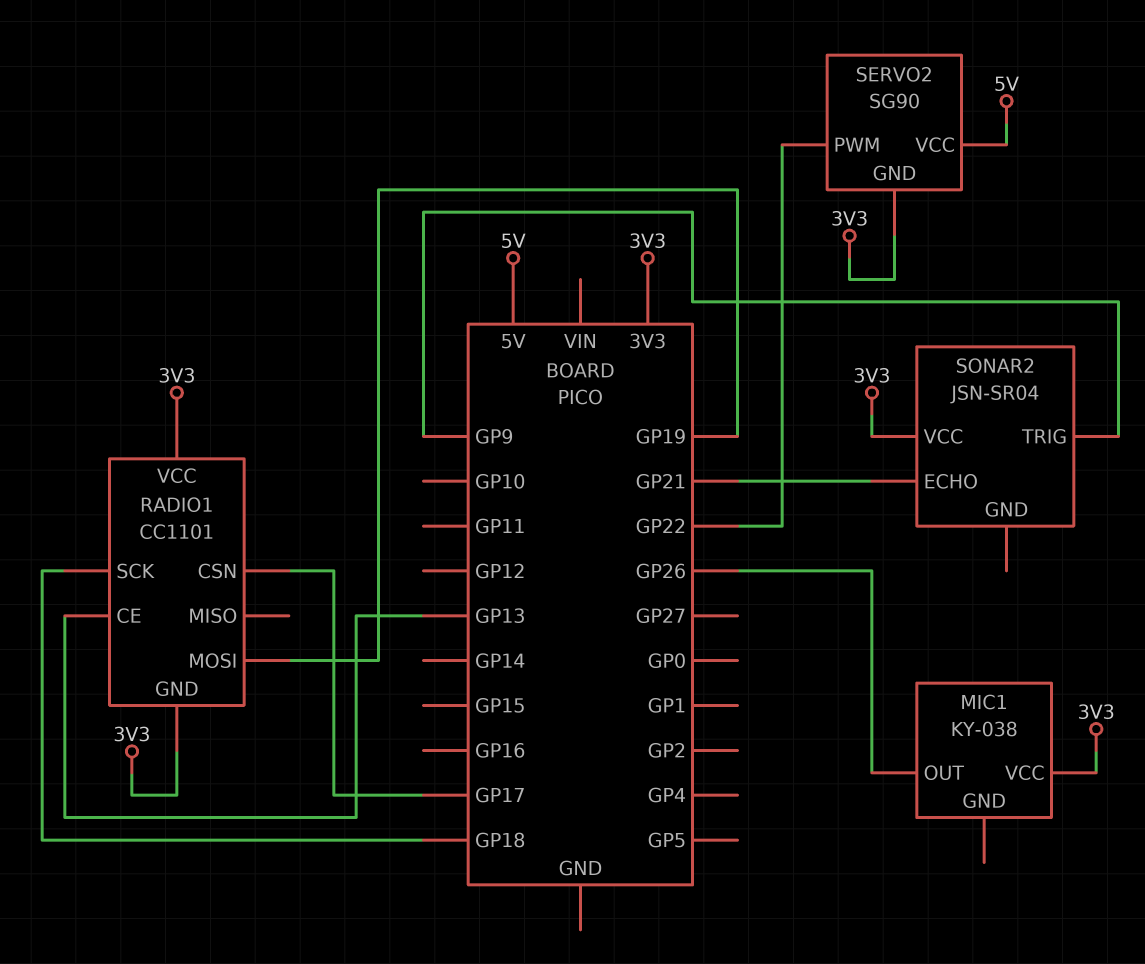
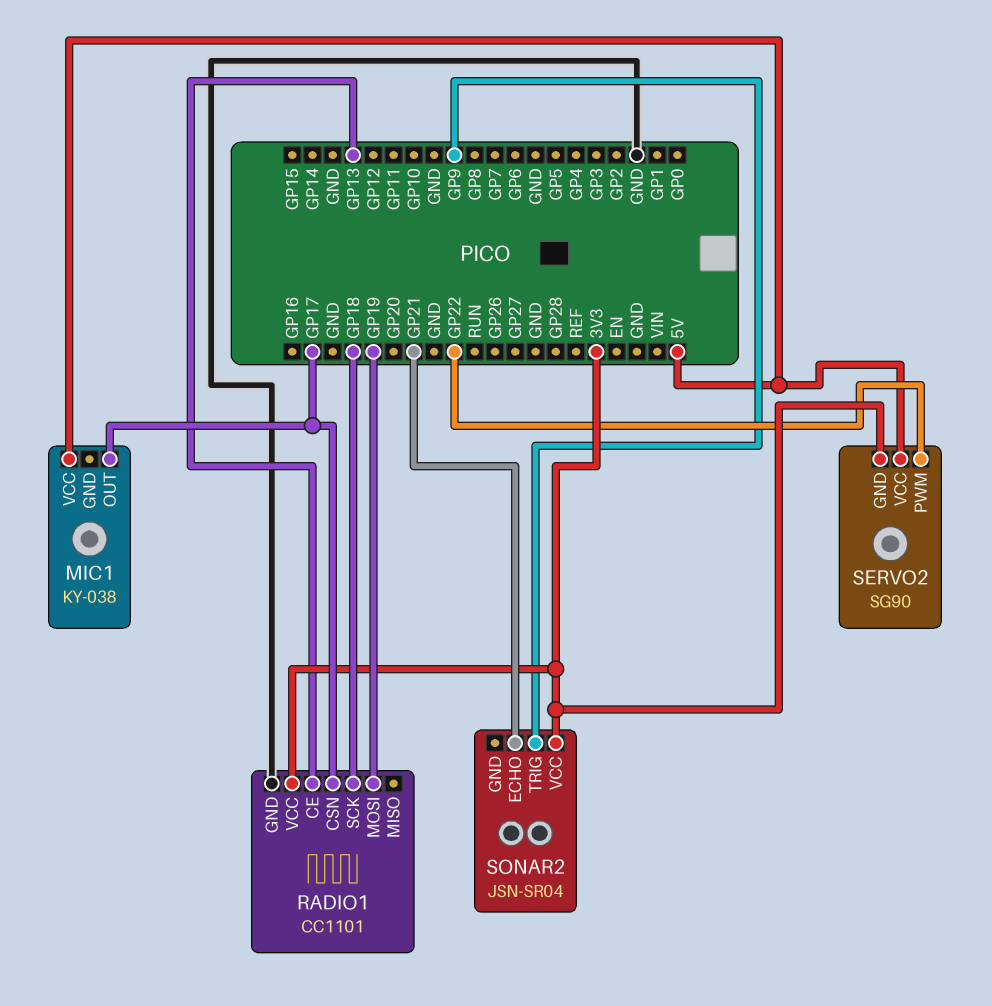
MIC1 pin OUT: GP26 -> GP17
MIC1 pin VCC: 3V3 -> 5V
RADIO1 pin GND: 3V3 -> GND

